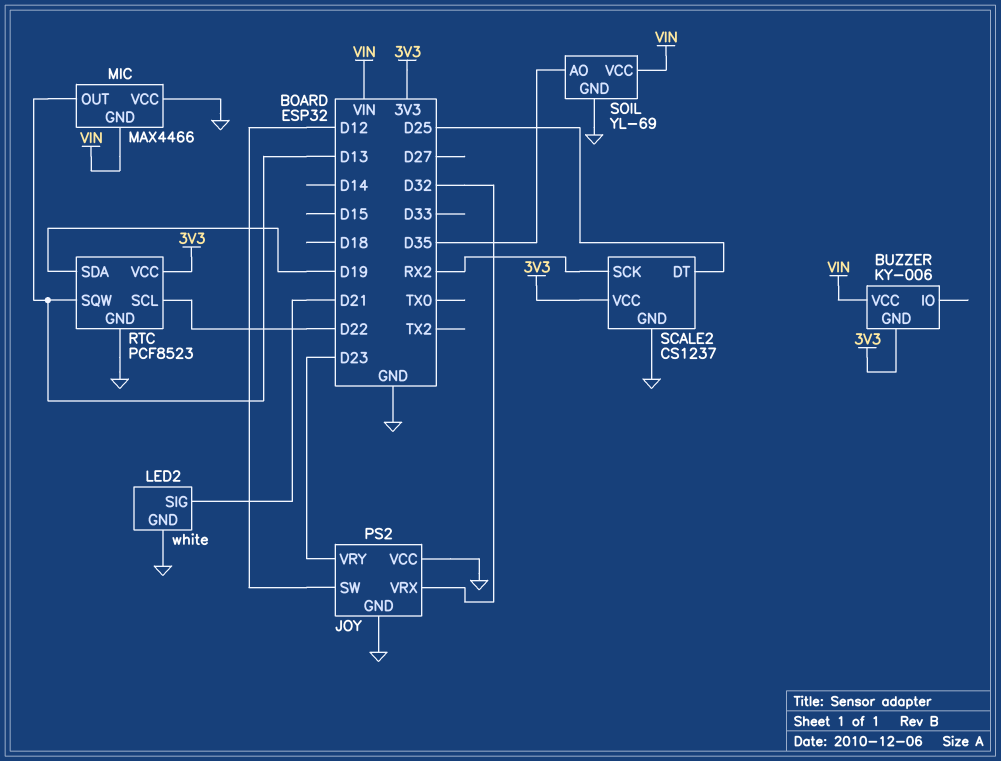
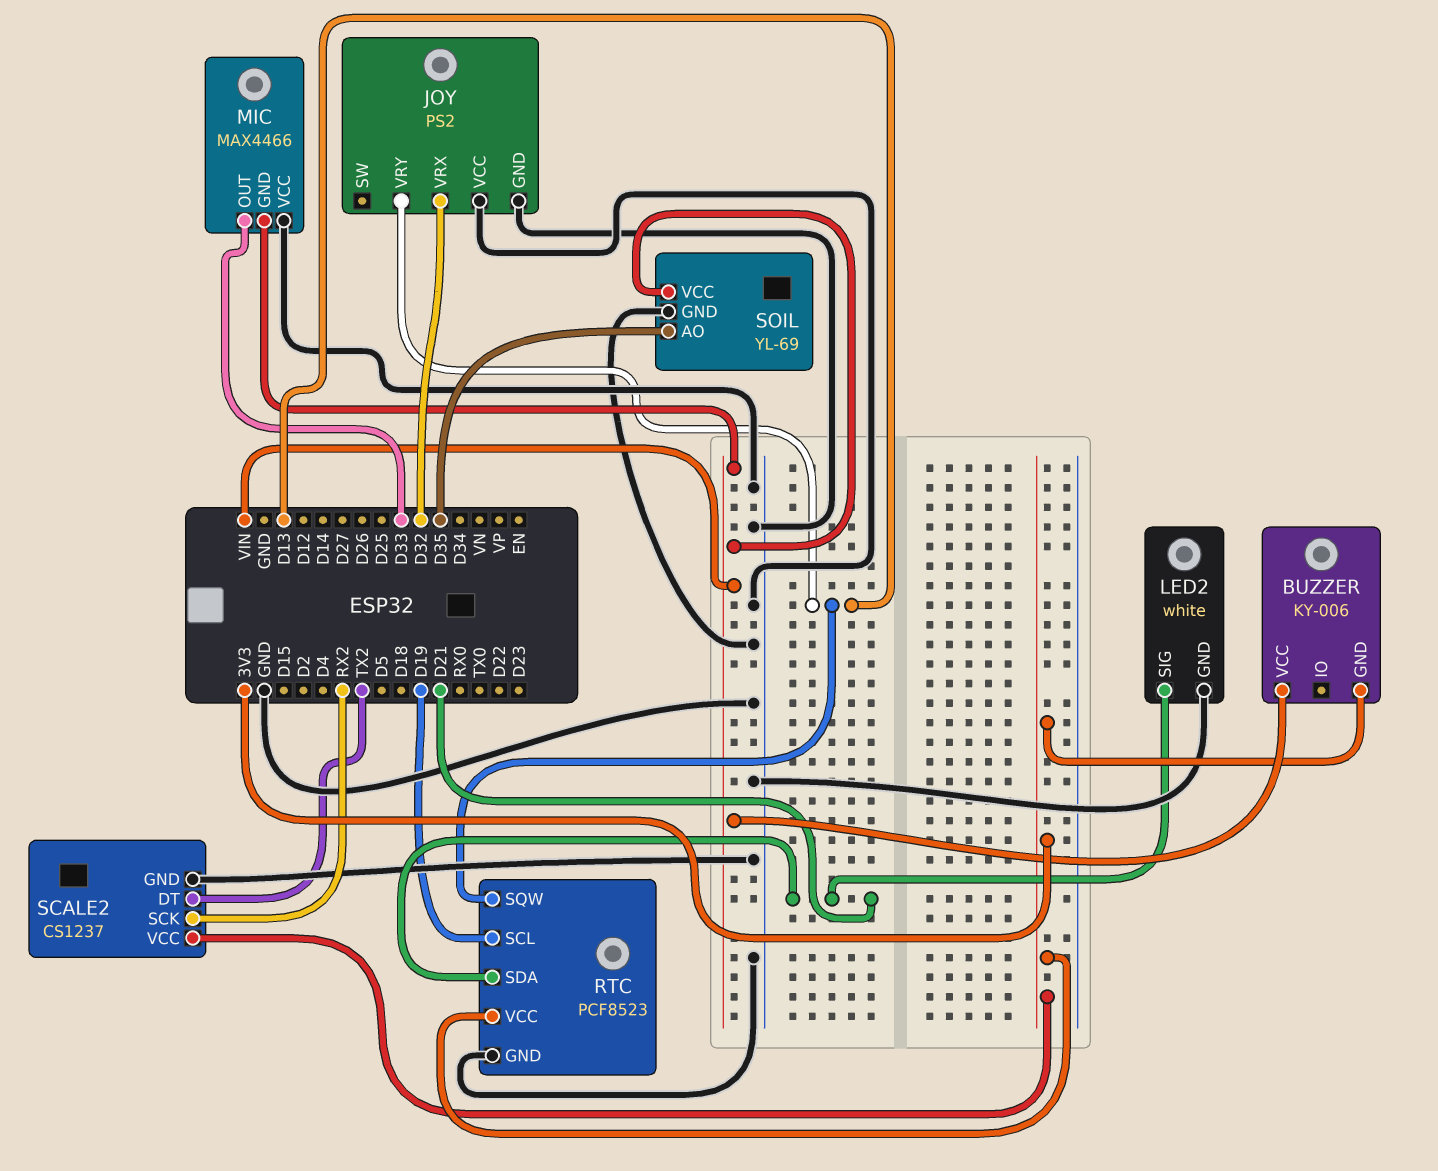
JOY pin SW: D12 -> none
JOY pin VRY: D23 -> D13
MIC pin OUT: D13 -> D33
RTC pin SCL: D22 -> D19
RTC pin SDA: D19 -> D21
SCALE2 pin DT: D25 -> TX2

